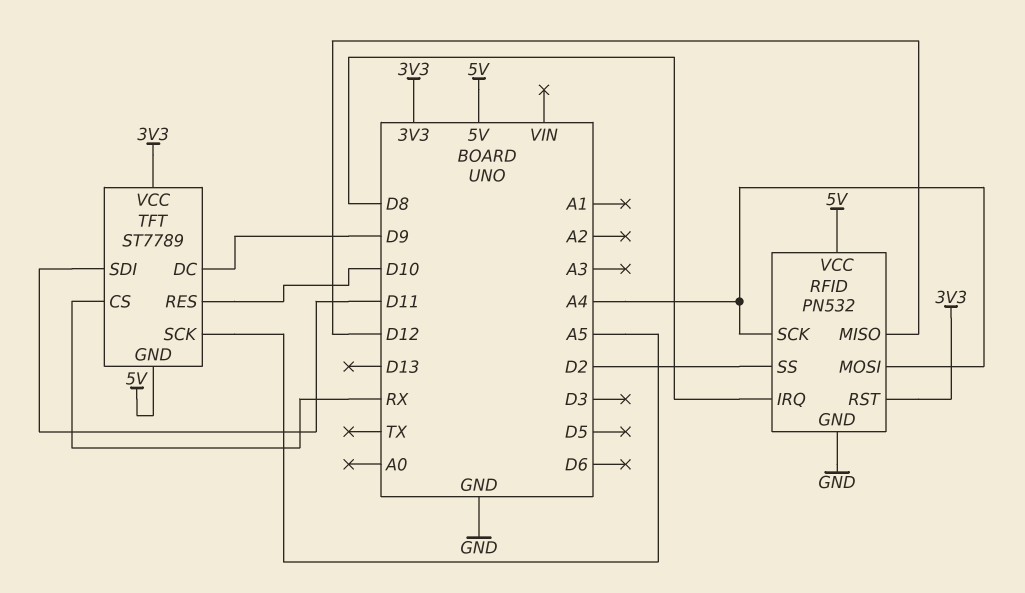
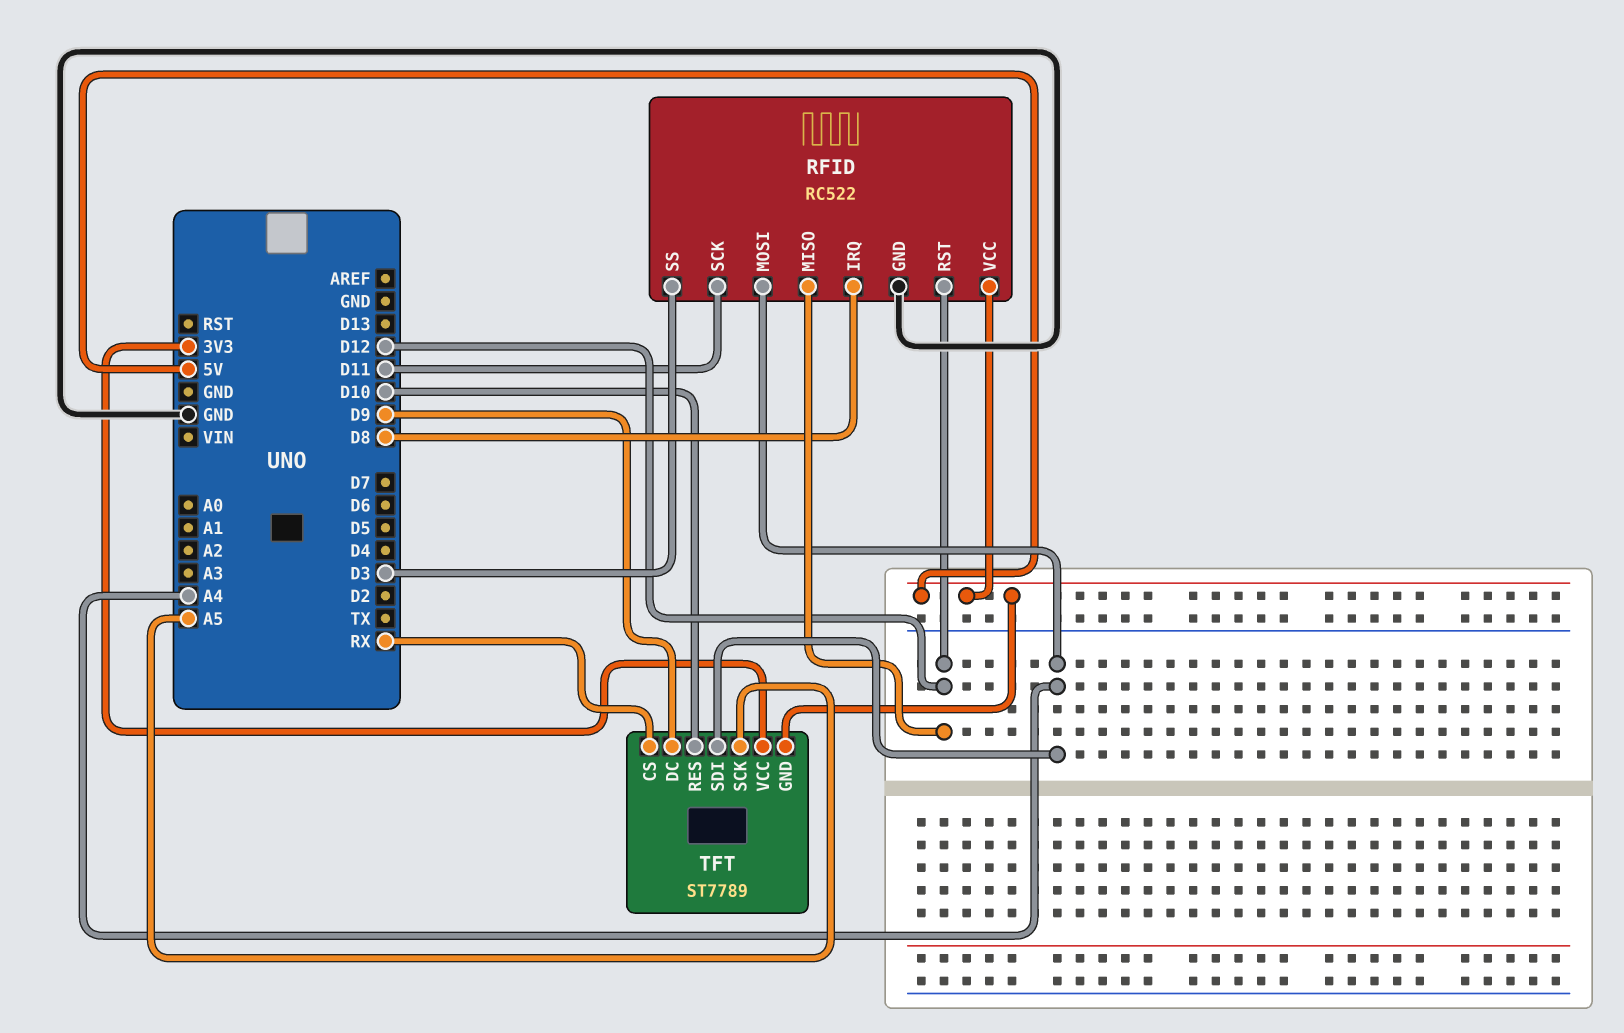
RFID: PN532 -> RC522
RFID pin RST: 3V3 -> D12
RFID pin SCK: A4 -> D11
RFID pin SS: D2 -> D3
TFT pin SDI: D11 -> A4

